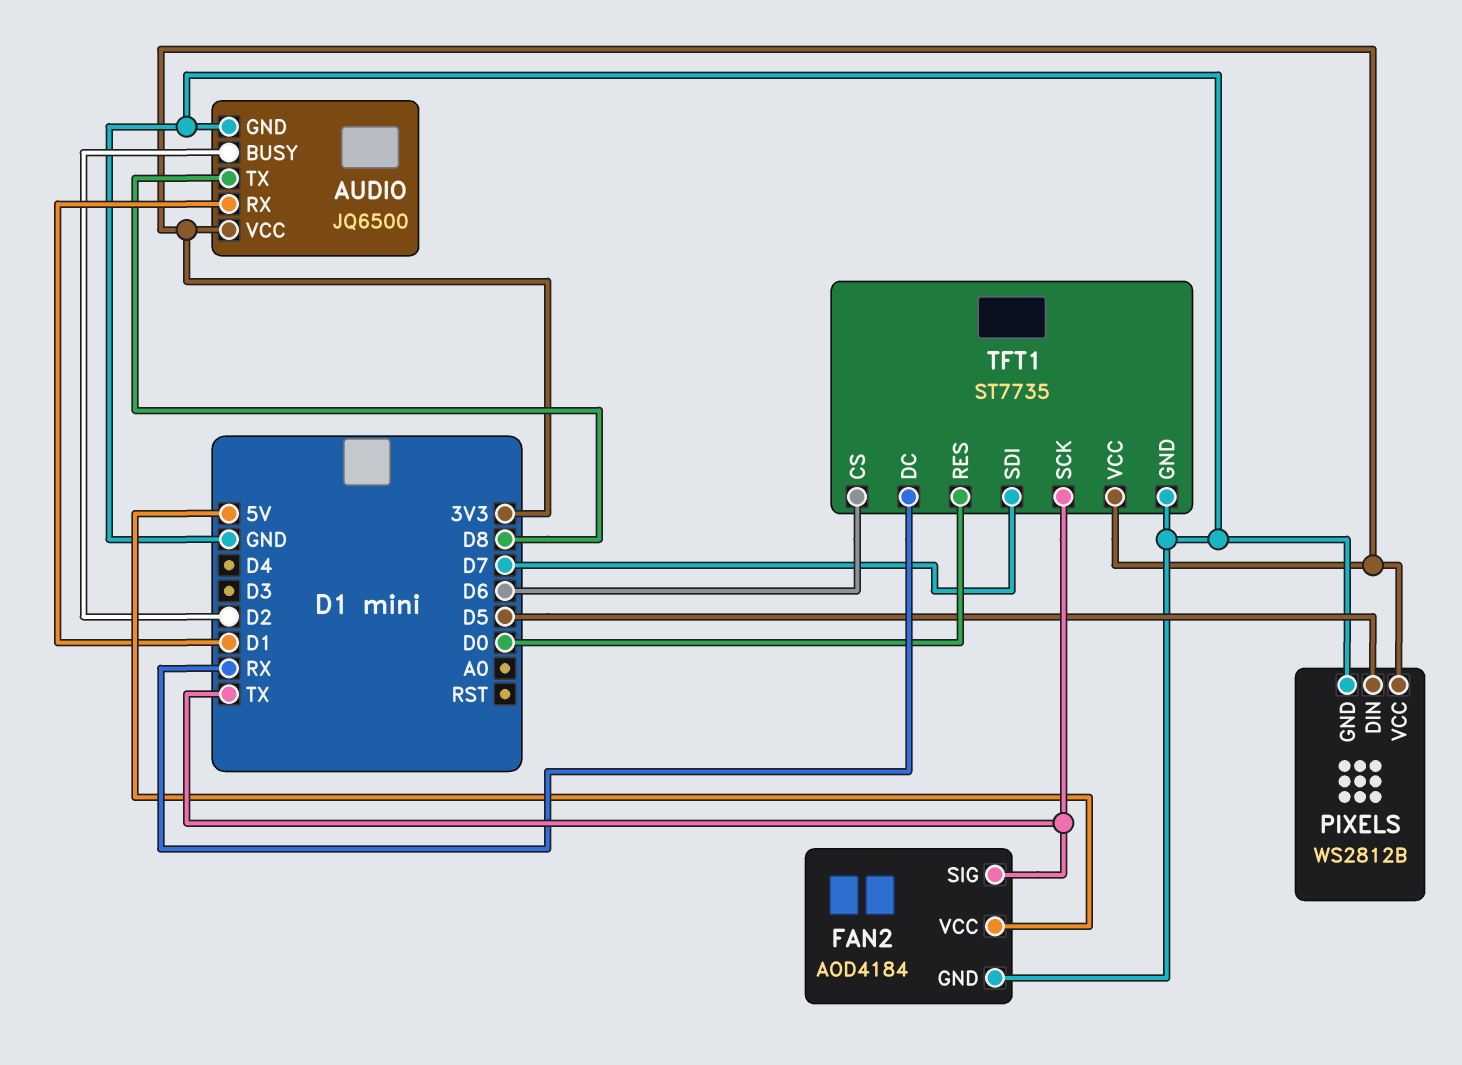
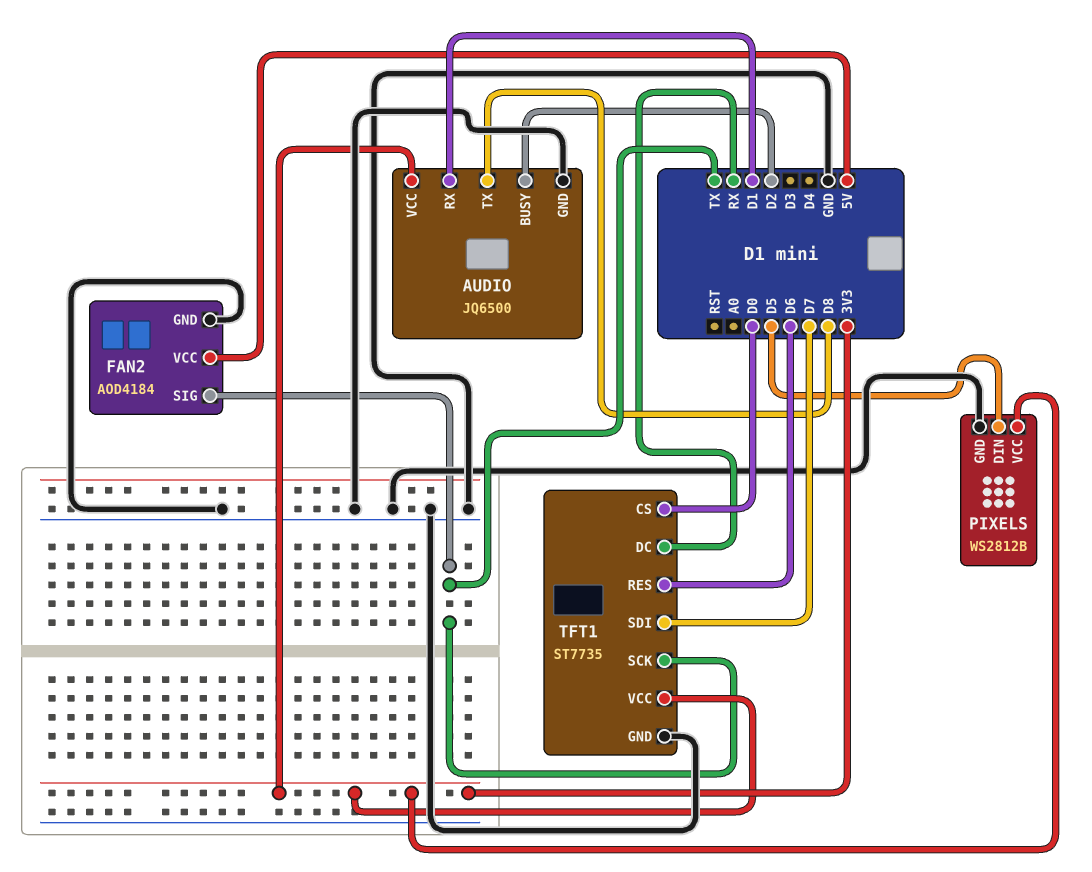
TFT1 pin CS: D6 -> D0
TFT1 pin RES: D0 -> D6

